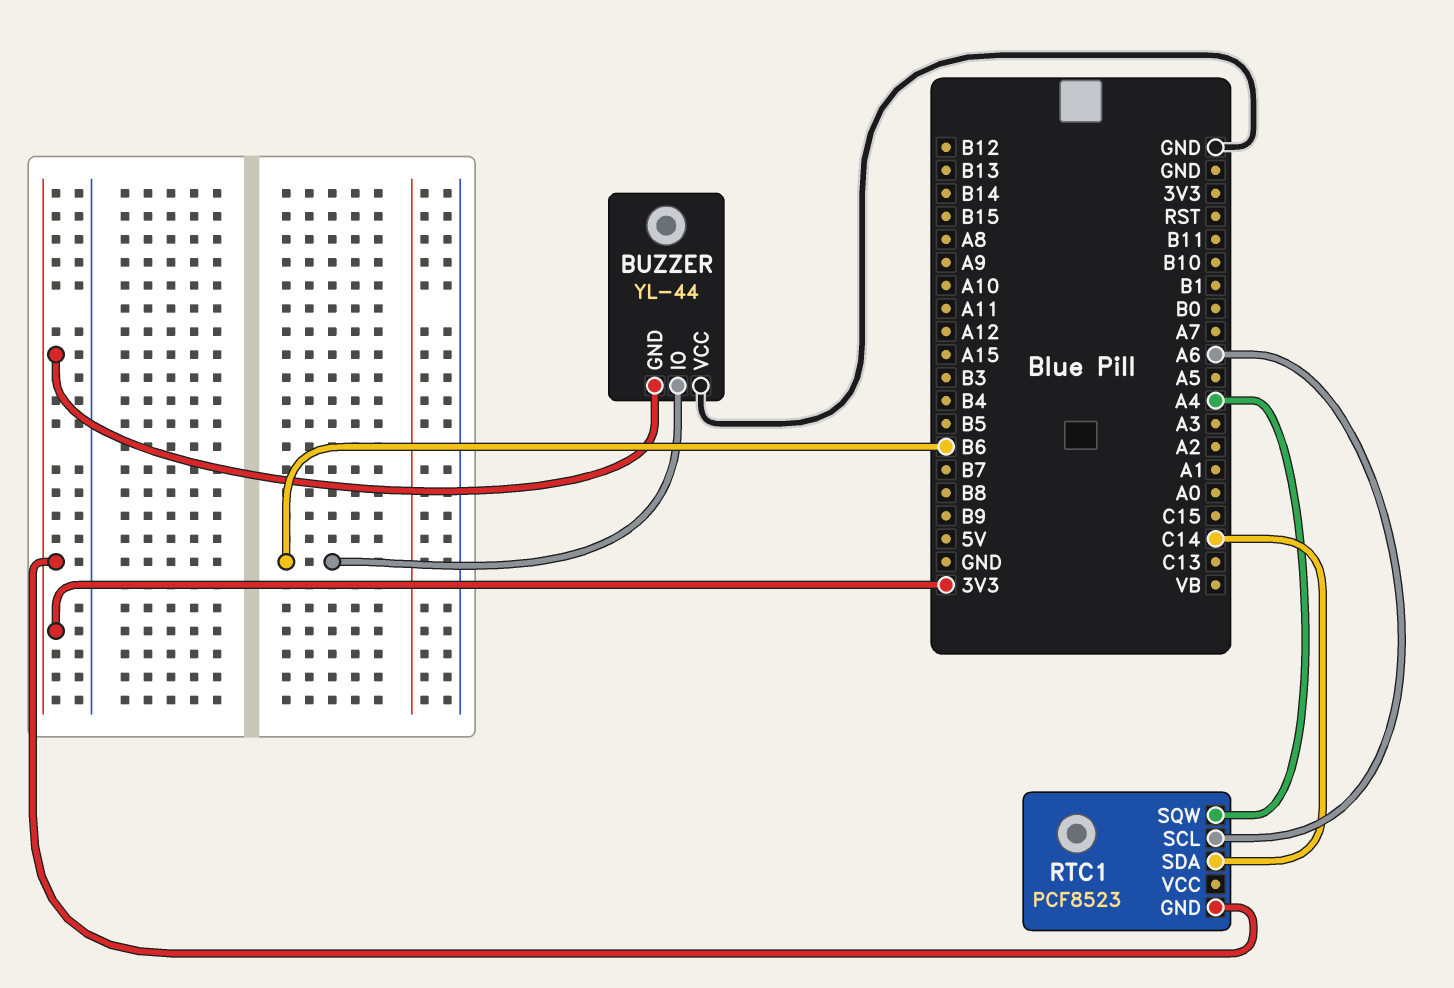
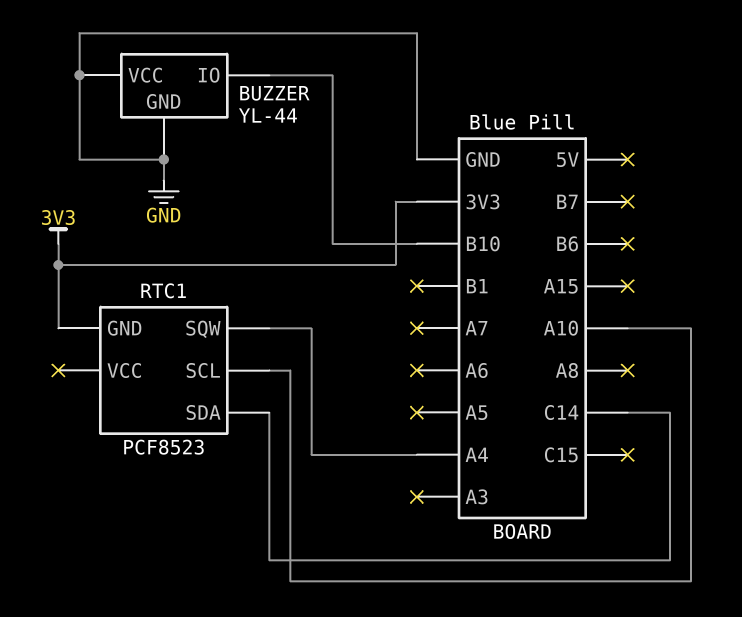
BUZZER pin GND: 3V3 -> GND
BUZZER pin IO: B6 -> B10
RTC1 pin SCL: A6 -> A10

